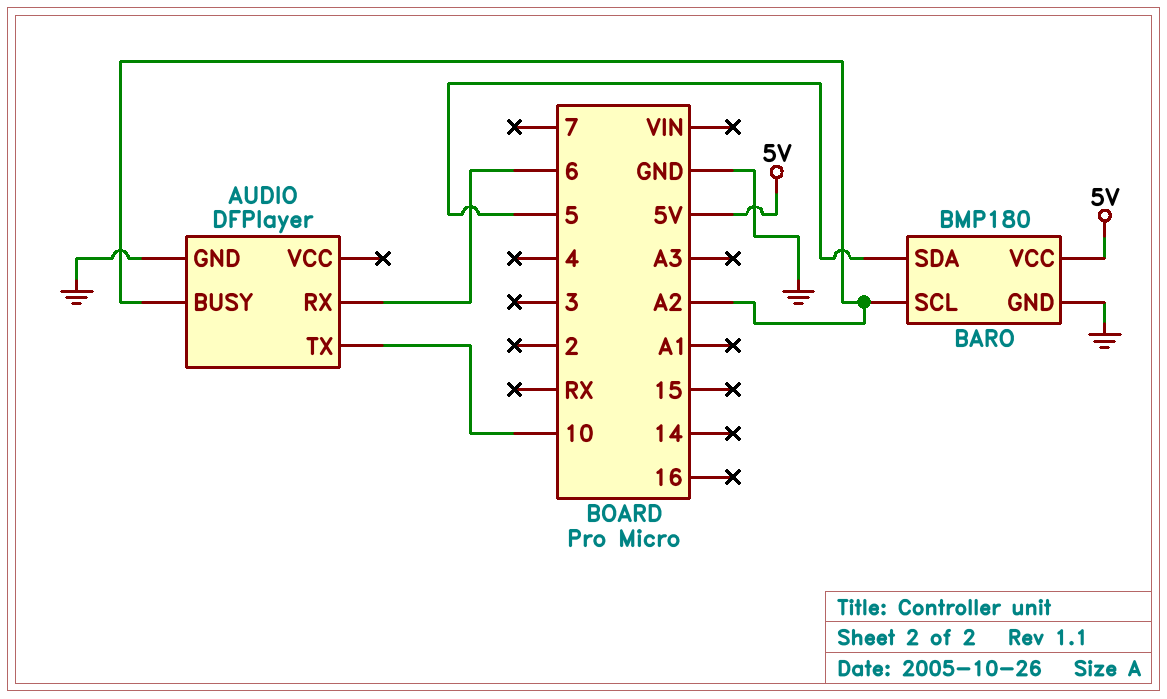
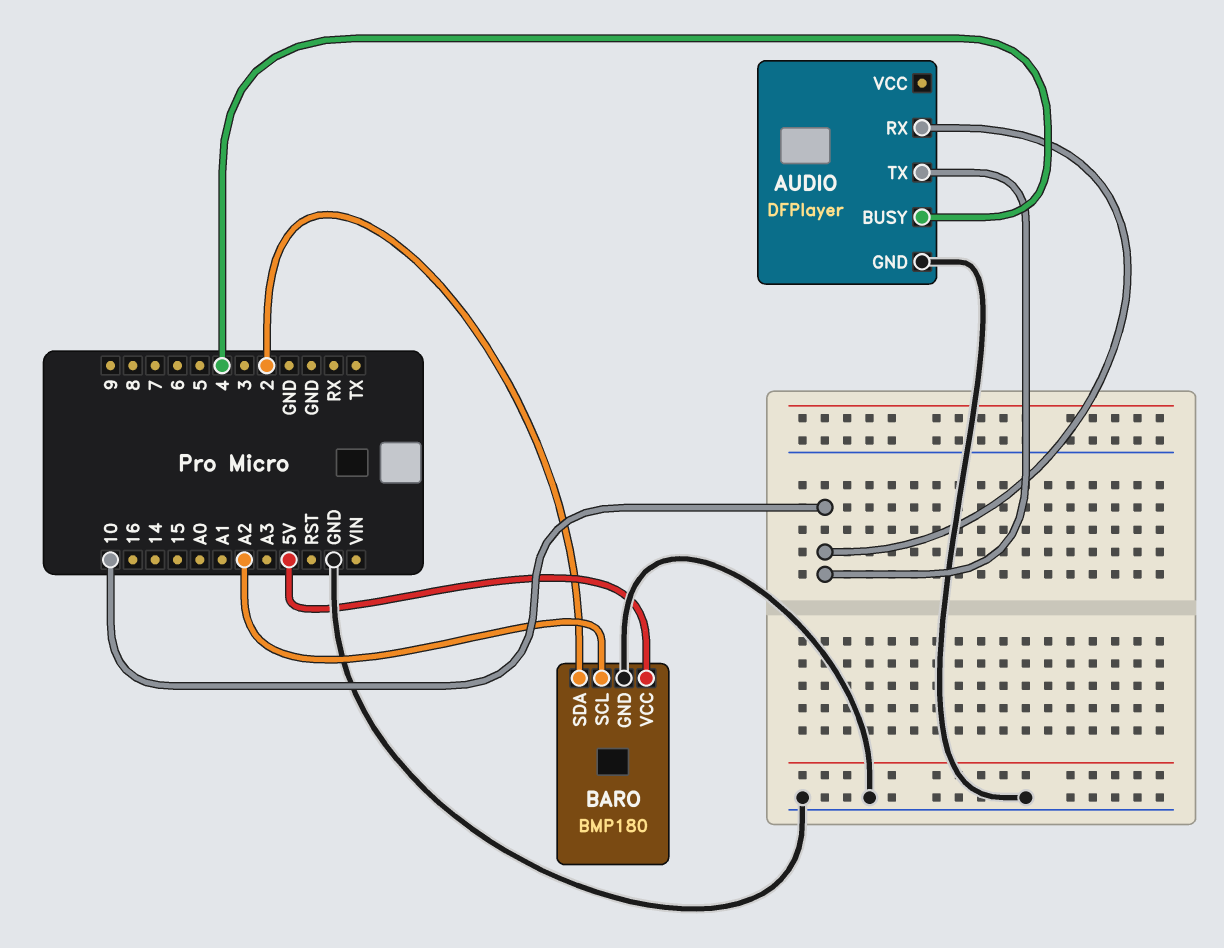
AUDIO pin BUSY: A2 -> 4
AUDIO pin RX: 6 -> 10
BARO pin SDA: 5 -> 2

